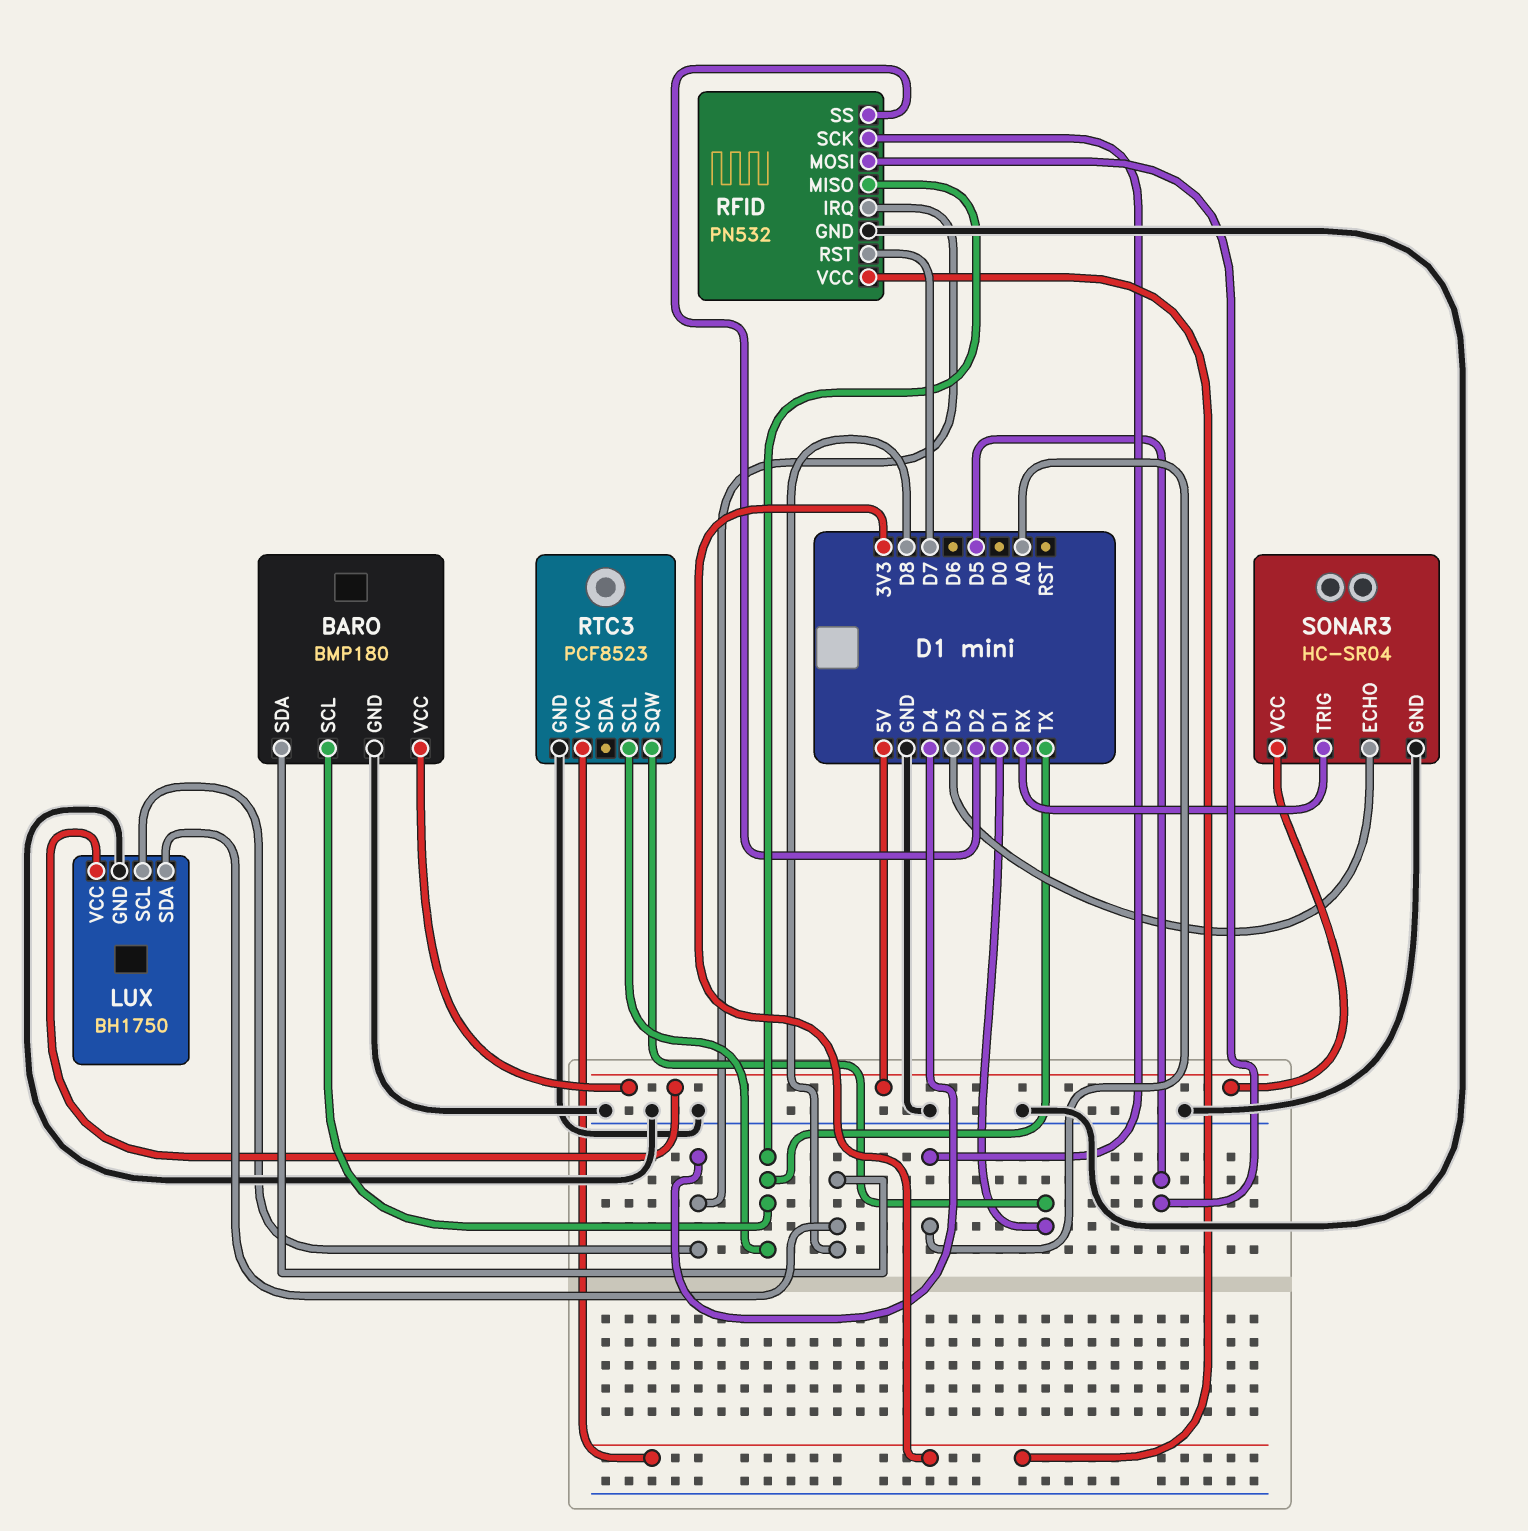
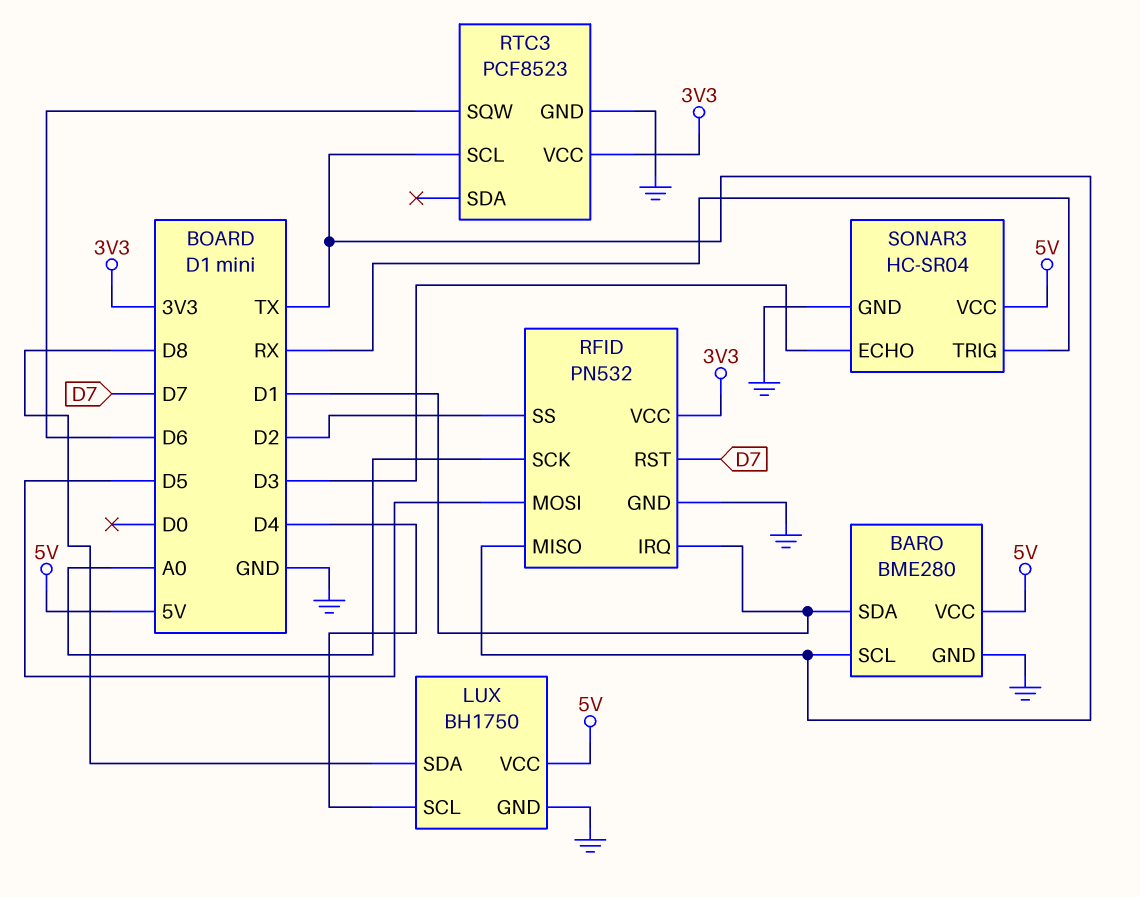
BARO: BMP180 -> BME280
BARO pin SDA: D8 -> D1
RFID pin IRQ: D4 -> D1
RTC3 pin SQW: D1 -> D6

